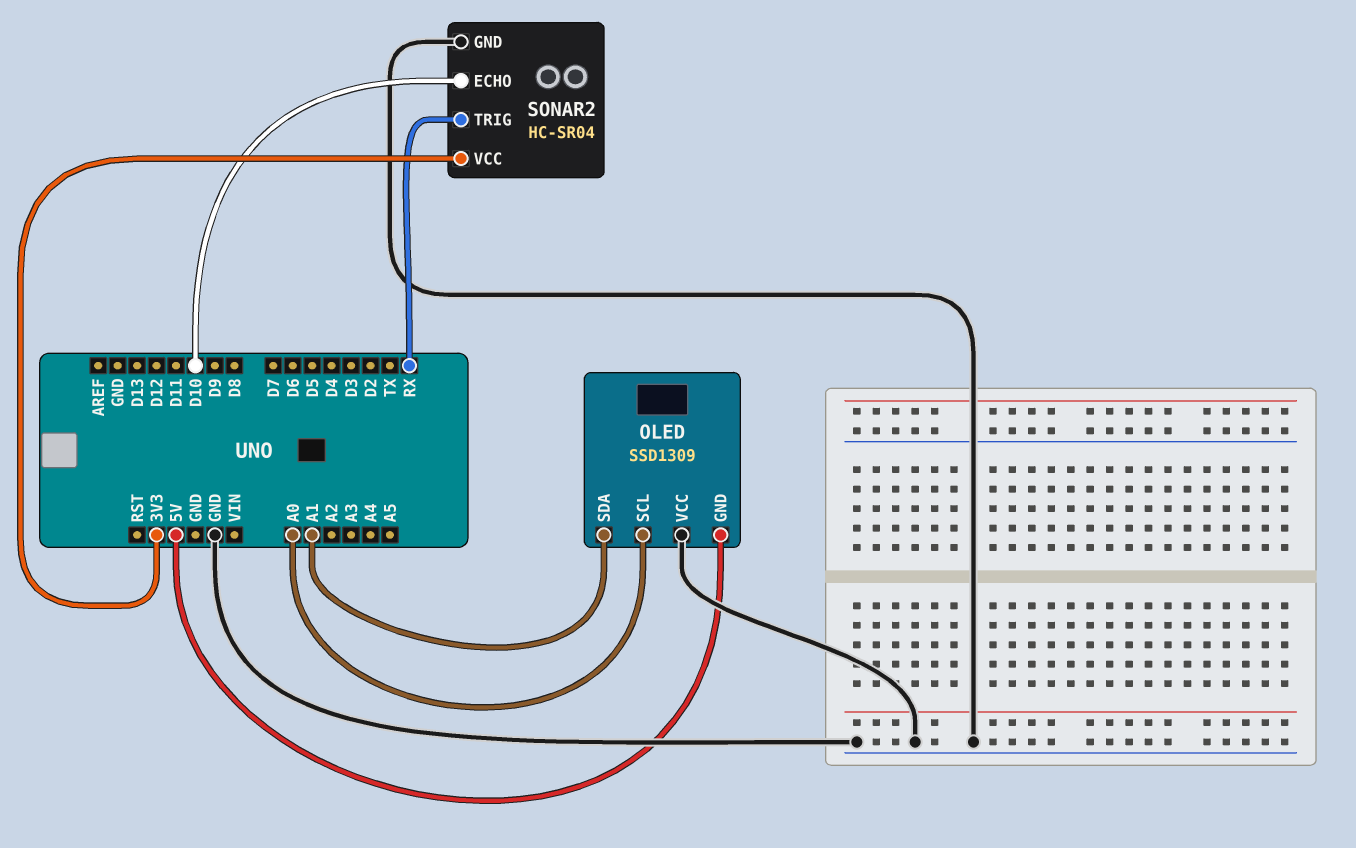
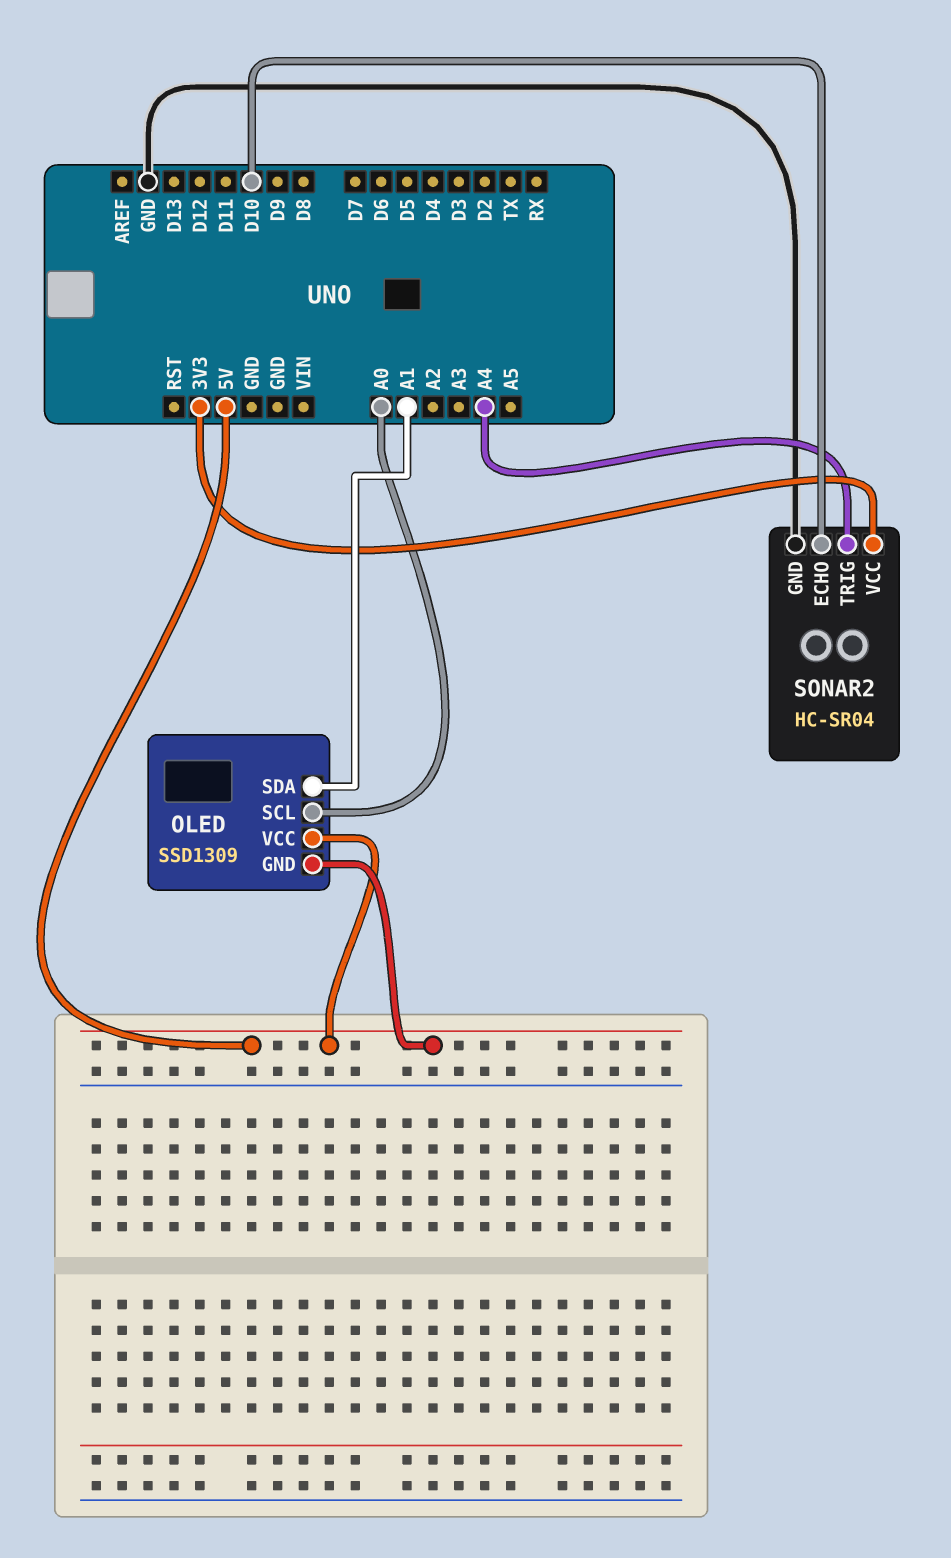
OLED pin VCC: GND -> 5V
SONAR2 pin TRIG: RX -> A4

